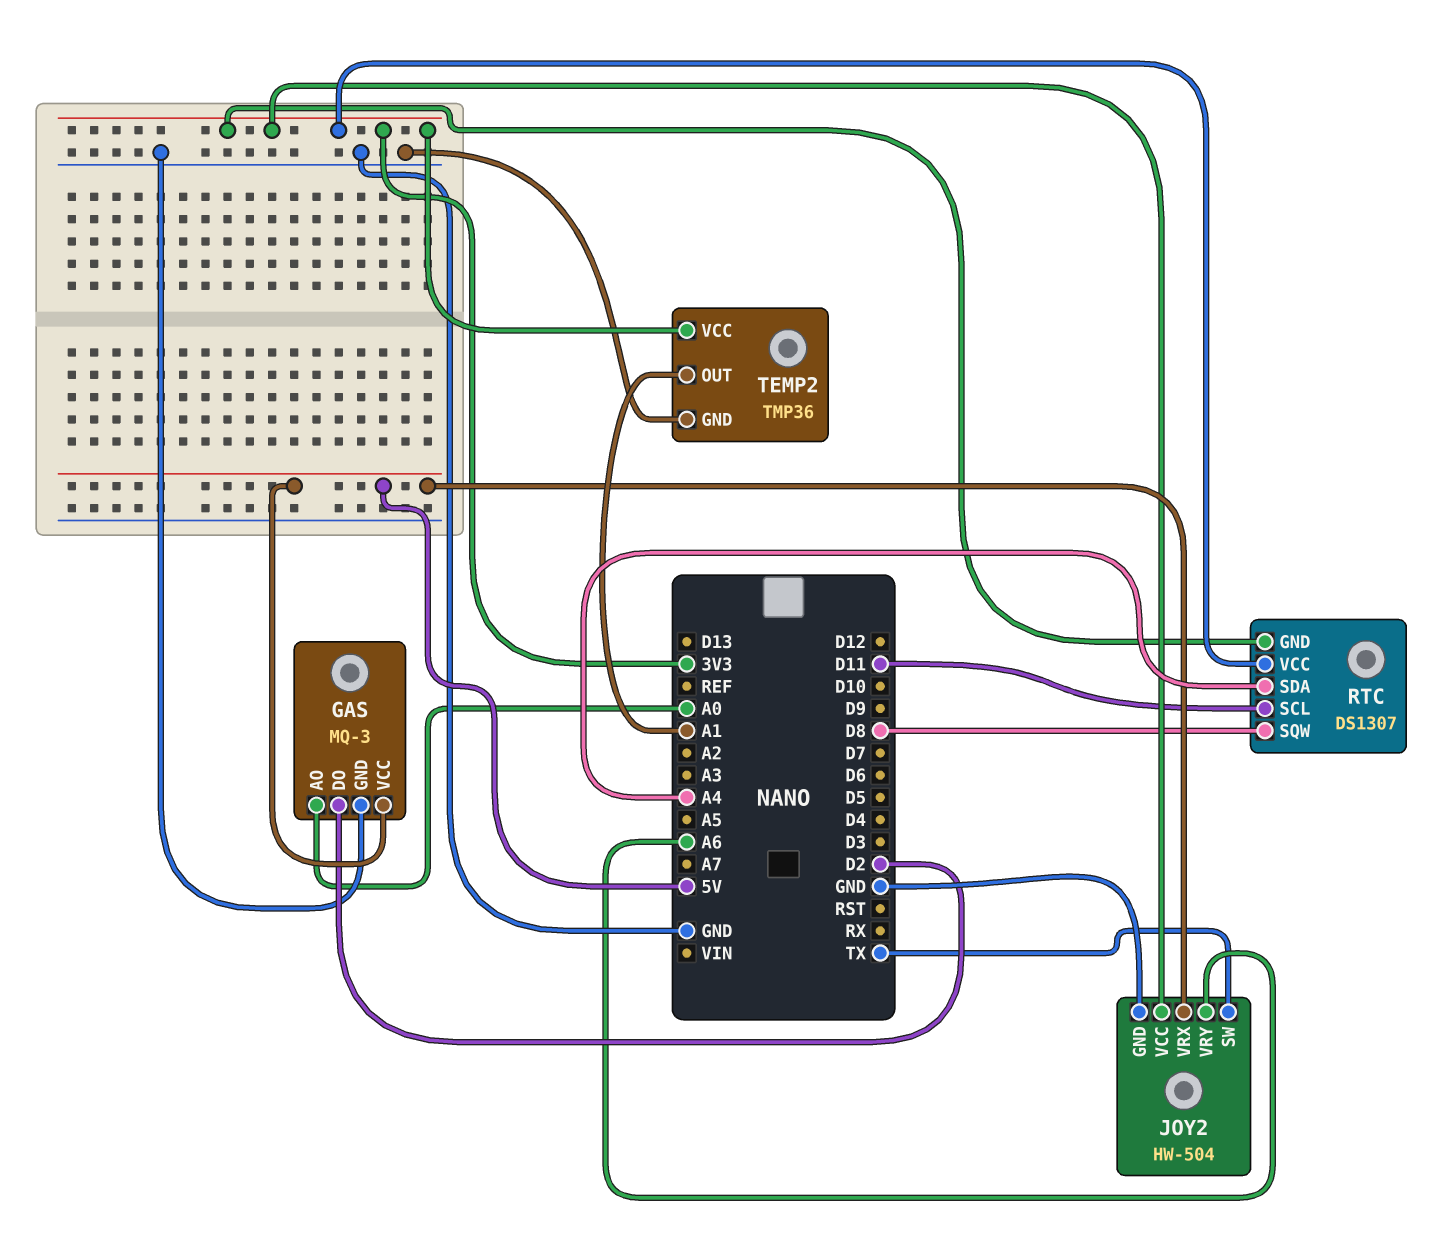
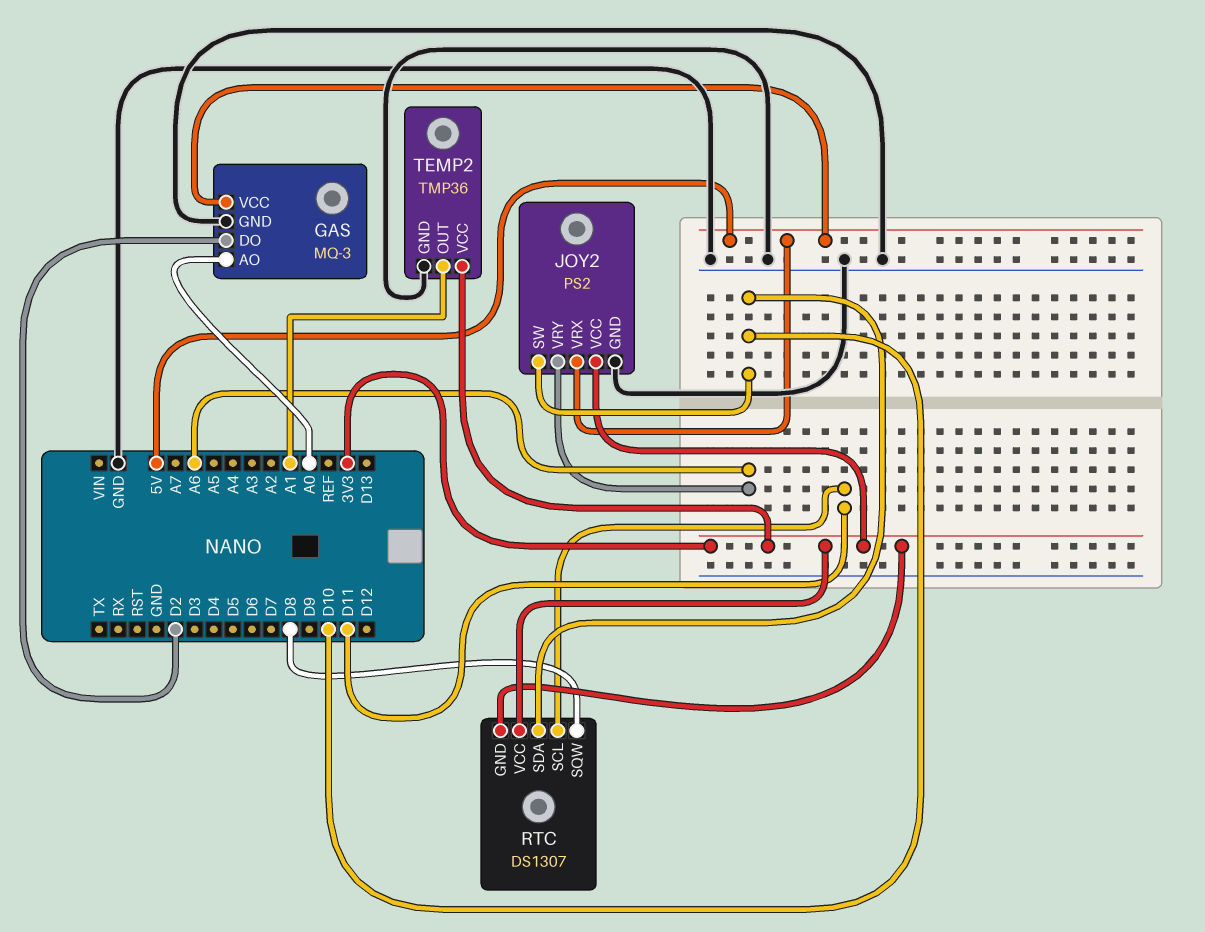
JOY2: HW-504 -> PS2
JOY2 pin SW: TX -> D10
RTC pin SDA: A4 -> D10

